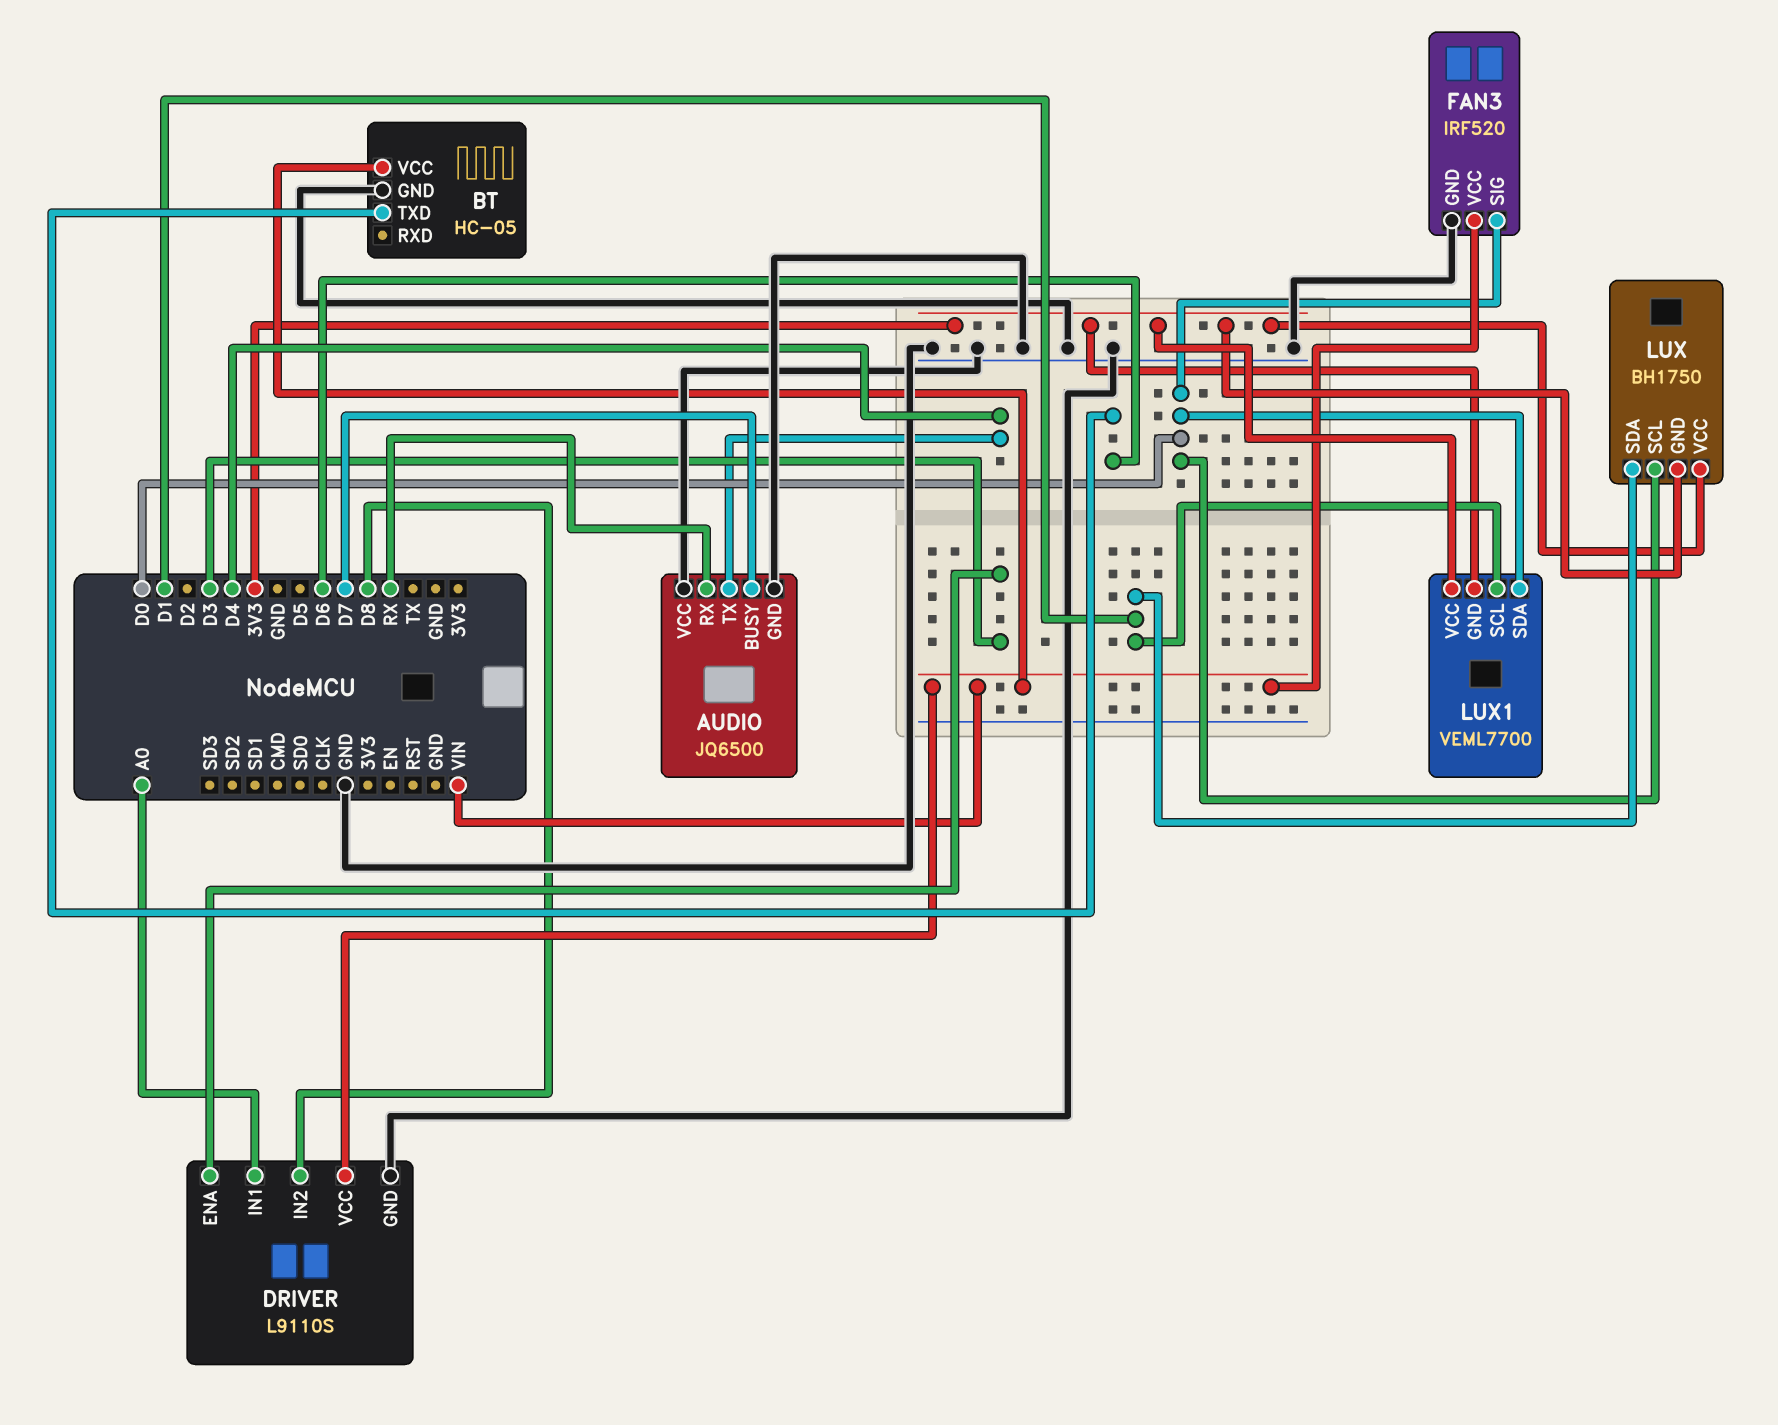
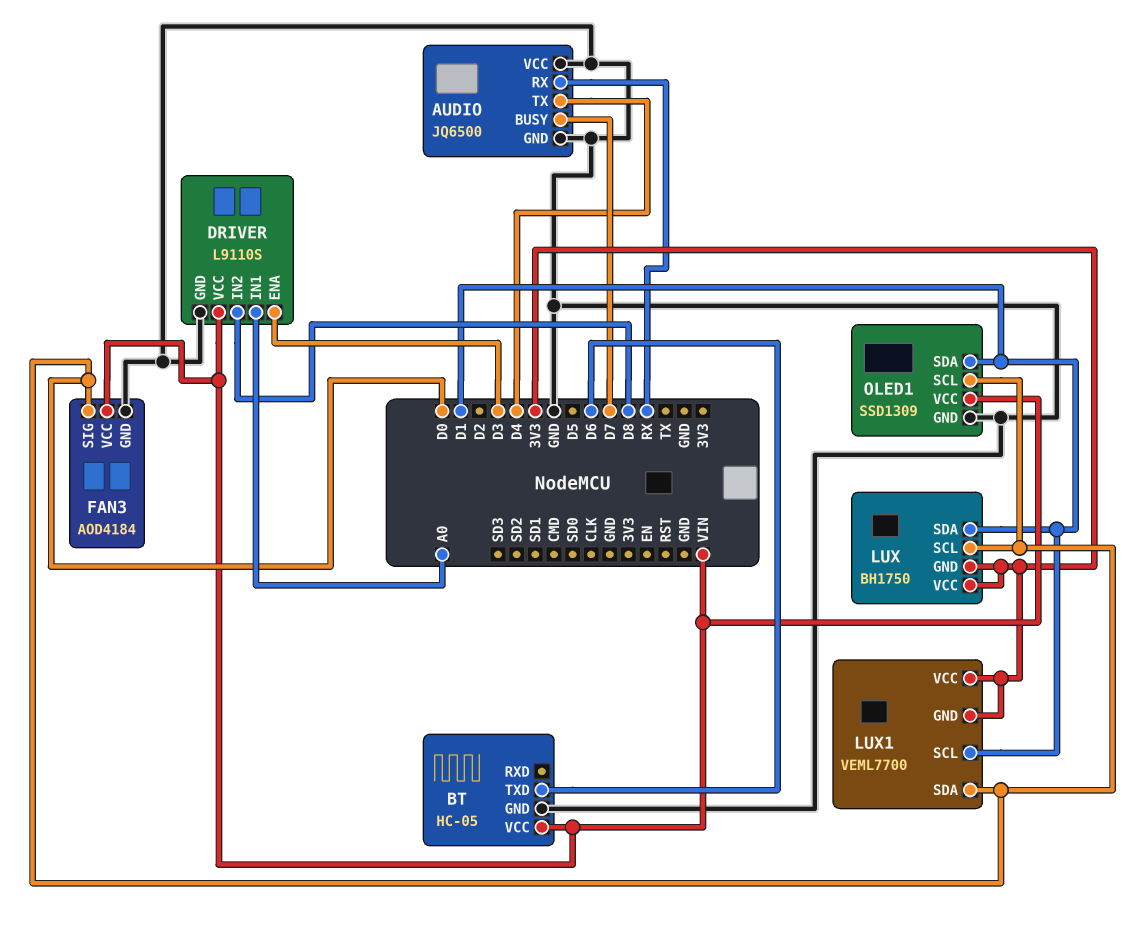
FAN3: IRF520 -> AOD4184
OLED1: none -> SSD1309
OLED1 pin GND: none -> GND
OLED1 pin SCL: none -> D0
OLED1 pin SDA: none -> D1
OLED1 pin VCC: none -> VIN

